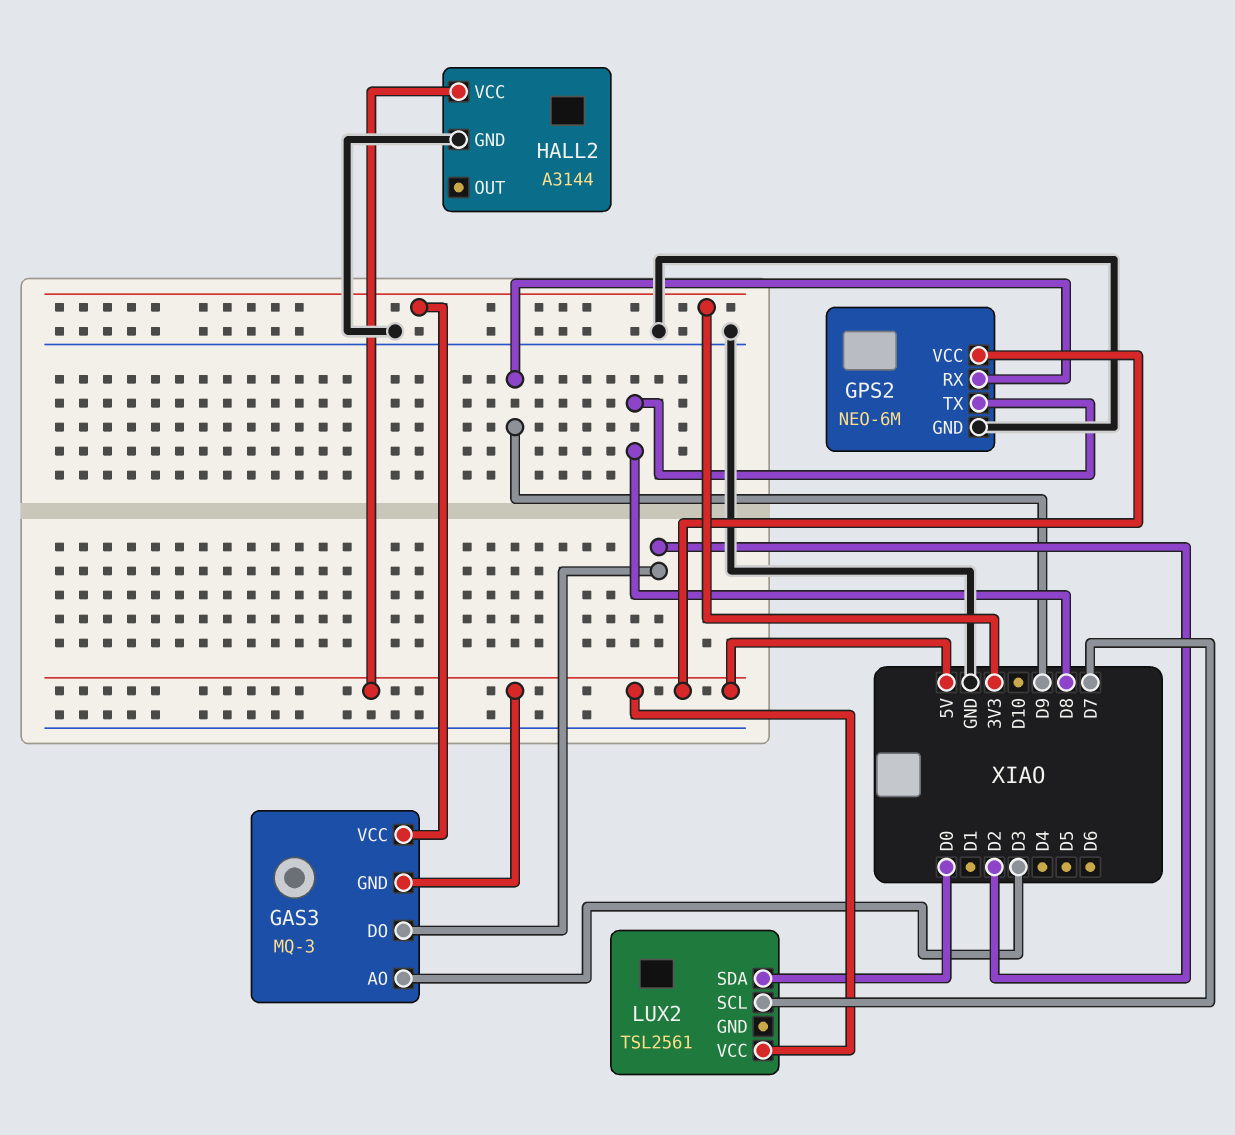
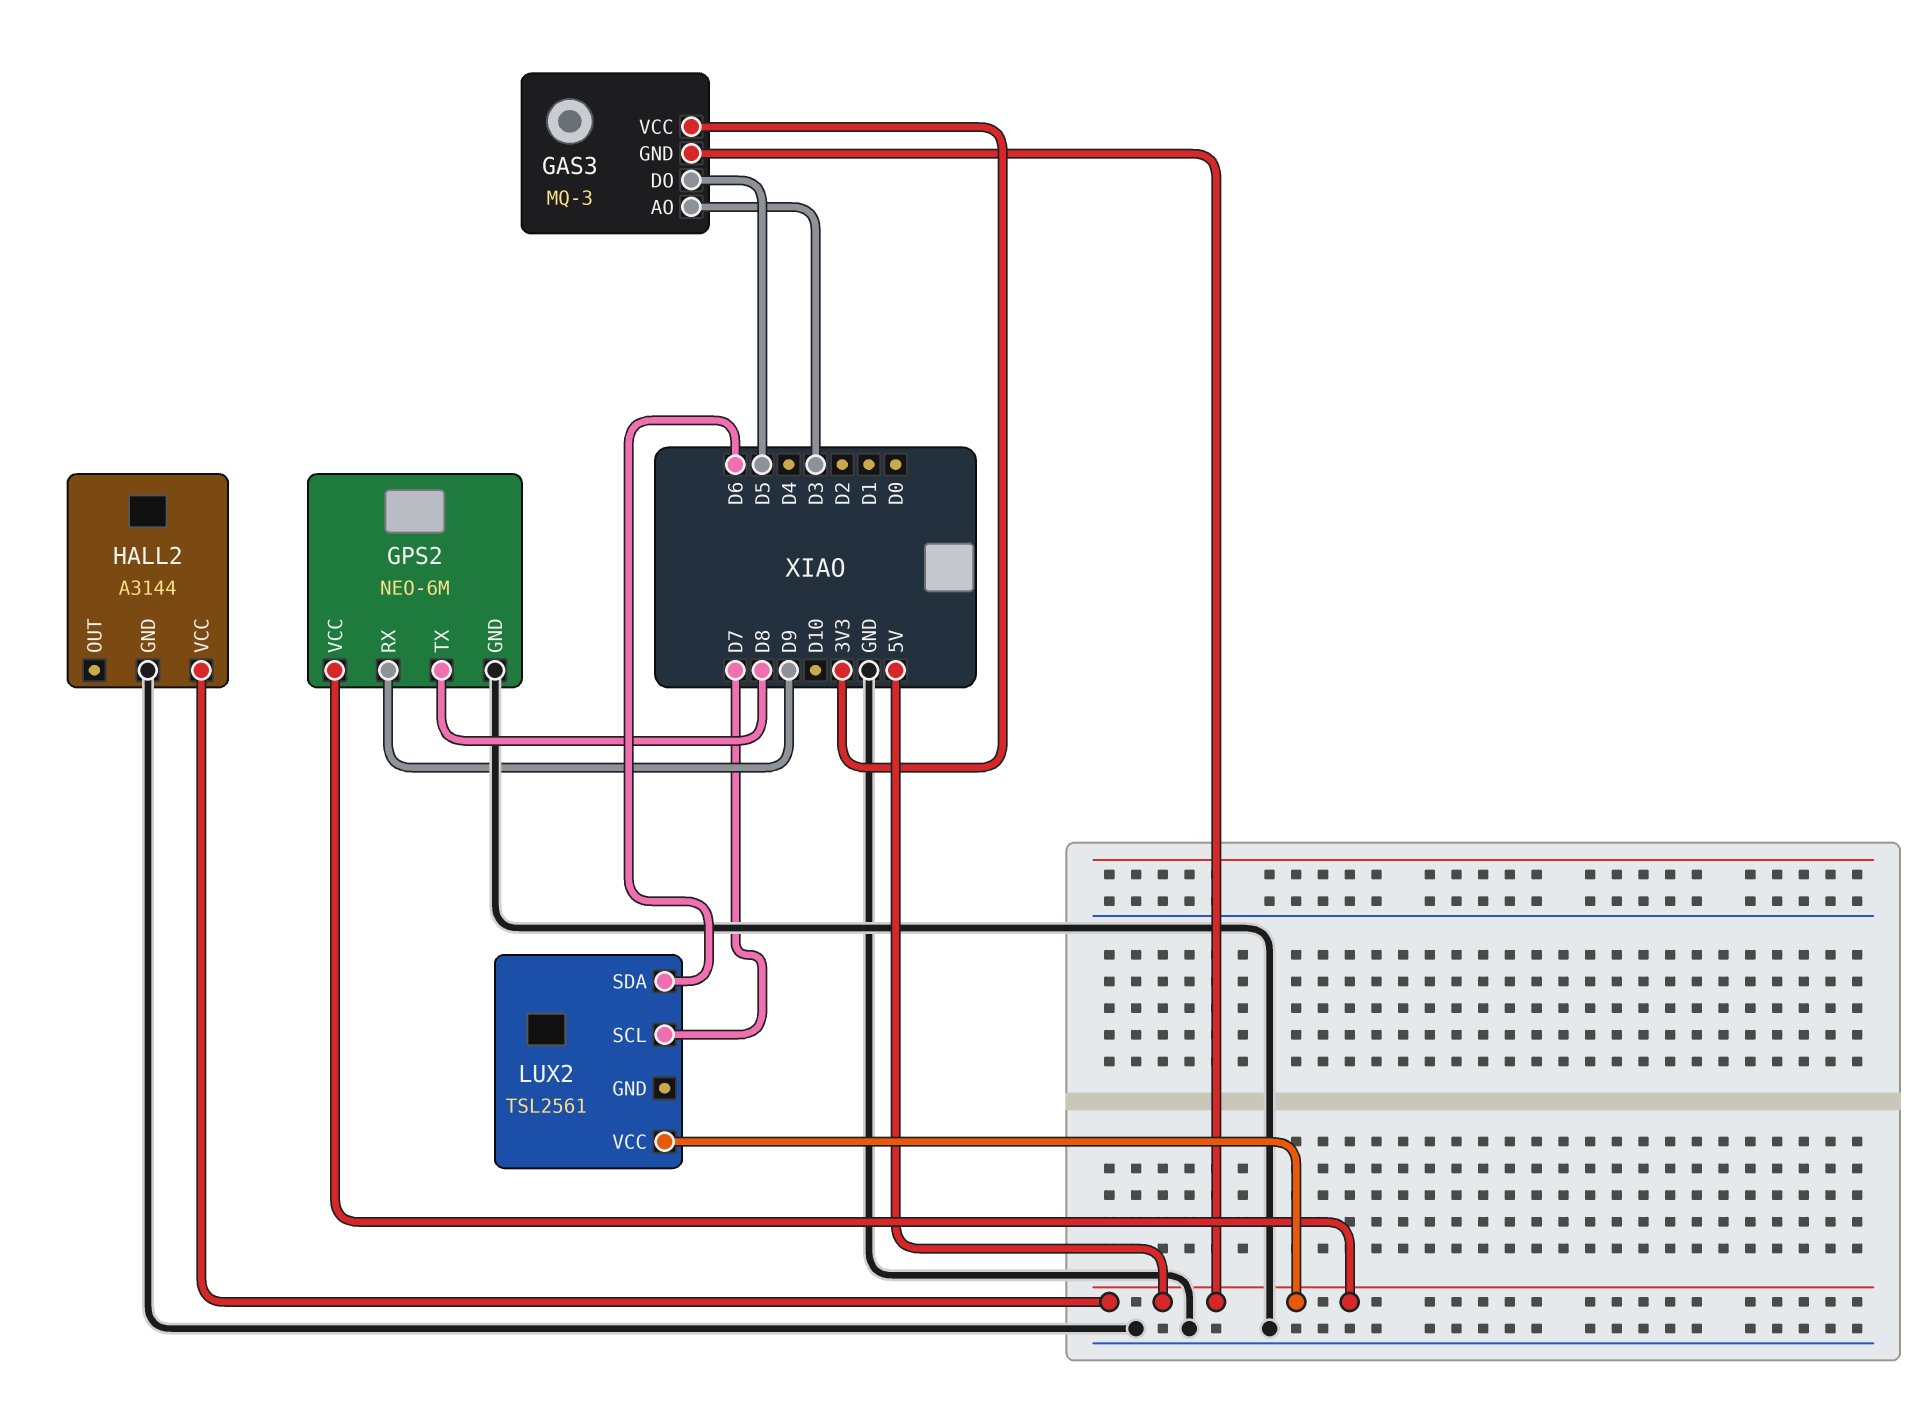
GAS3 pin DO: D2 -> D5
LUX2 pin SDA: D0 -> D6

